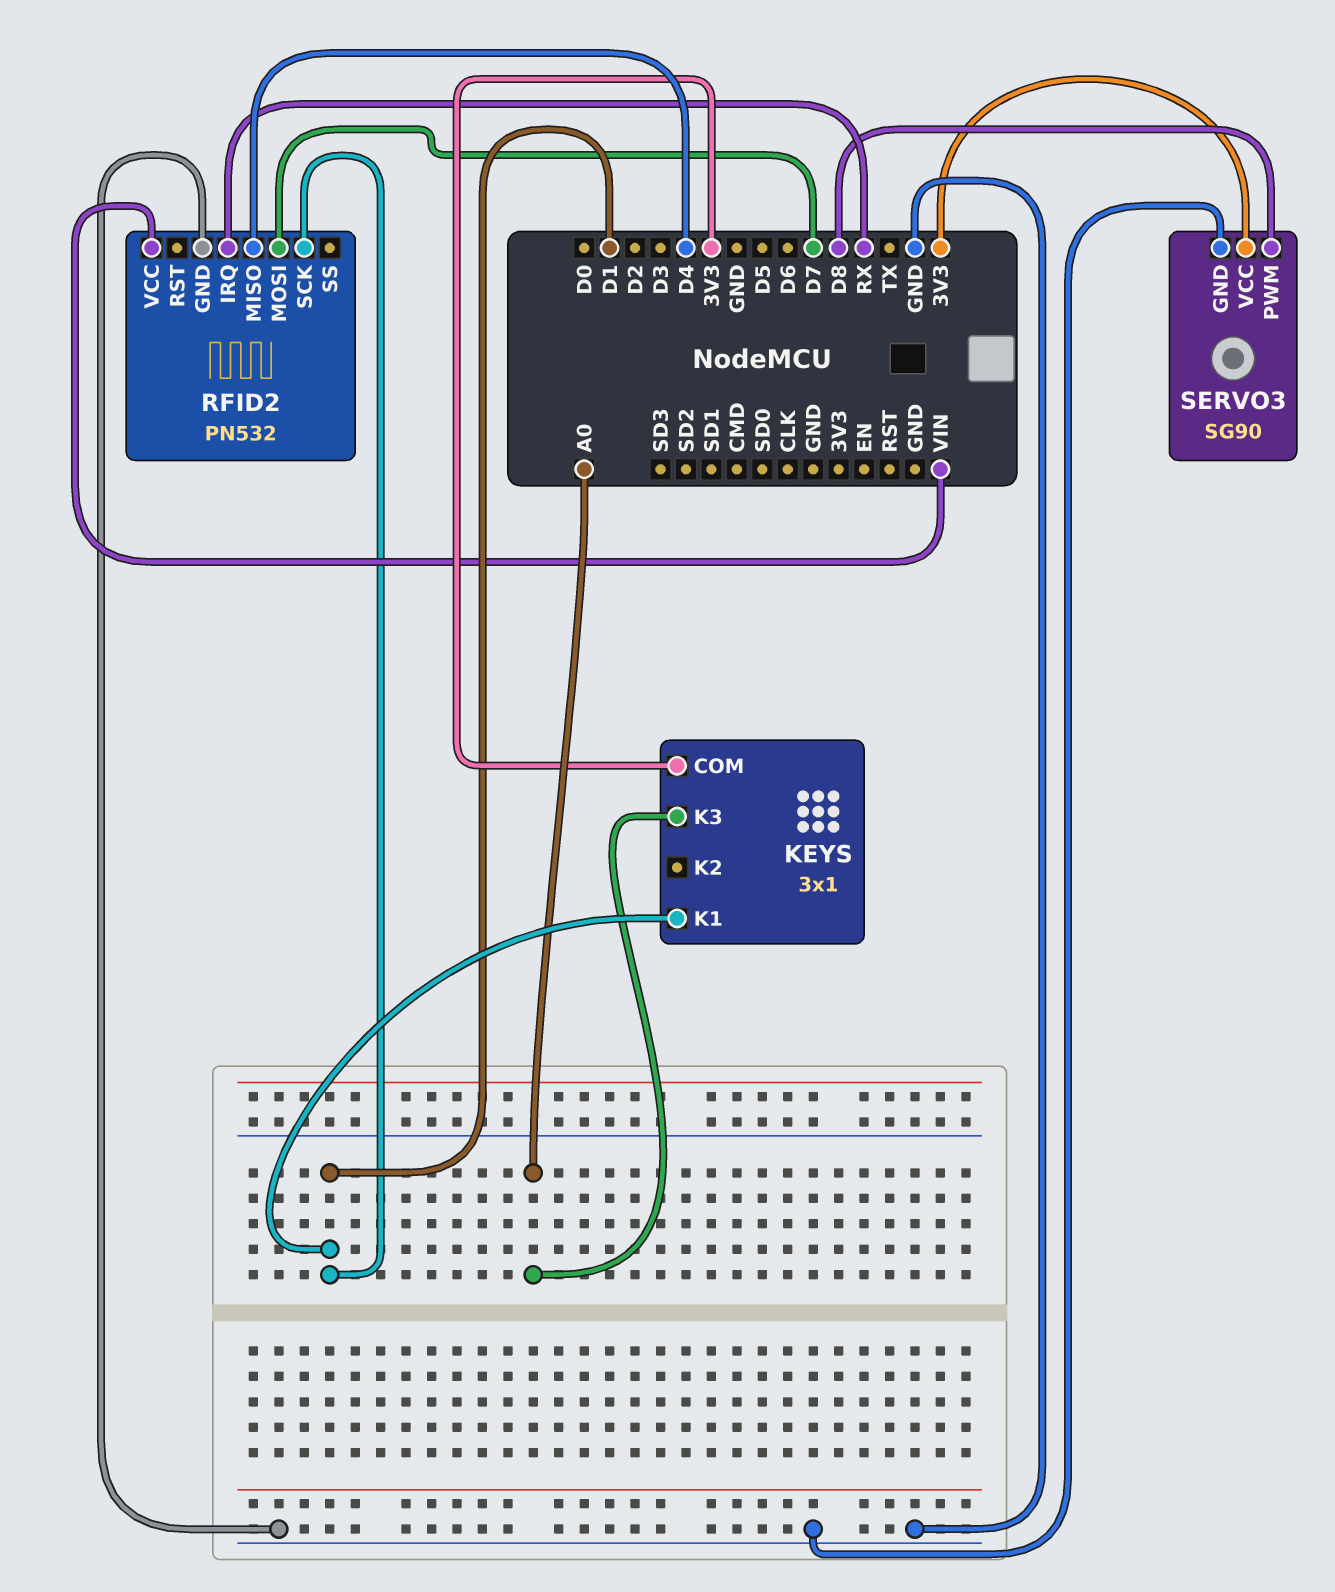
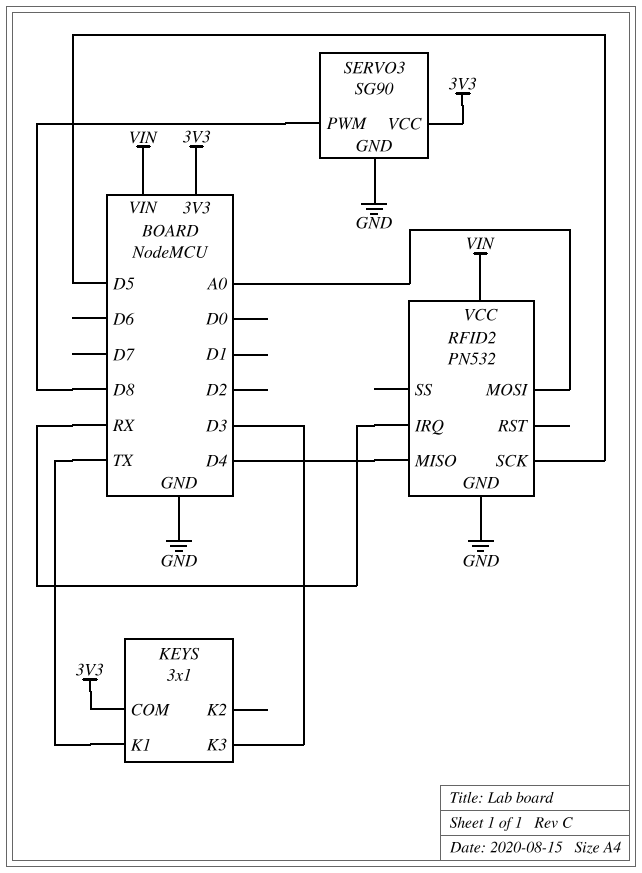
KEYS pin K1: D1 -> TX
KEYS pin K3: A0 -> D3
RFID2 pin MOSI: D7 -> A0
RFID2 pin SCK: D1 -> D5

